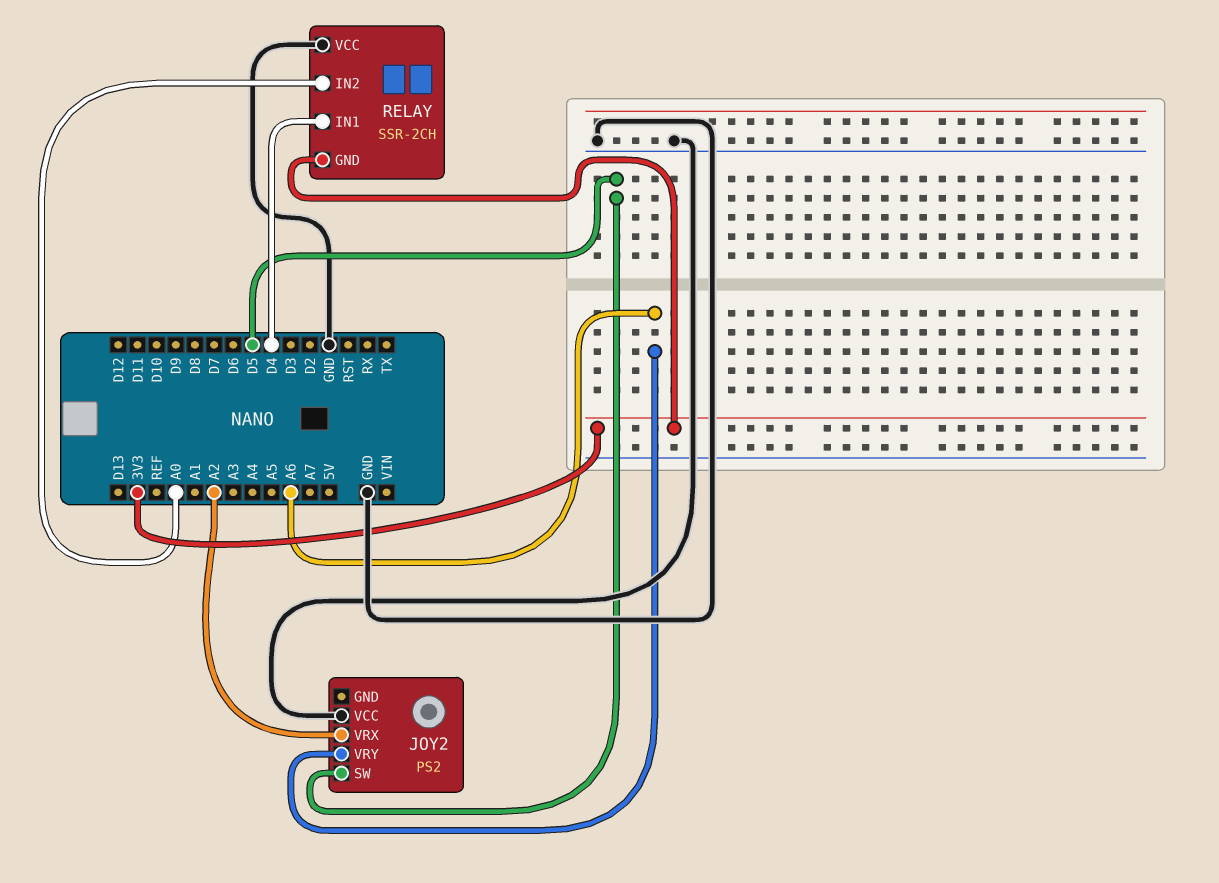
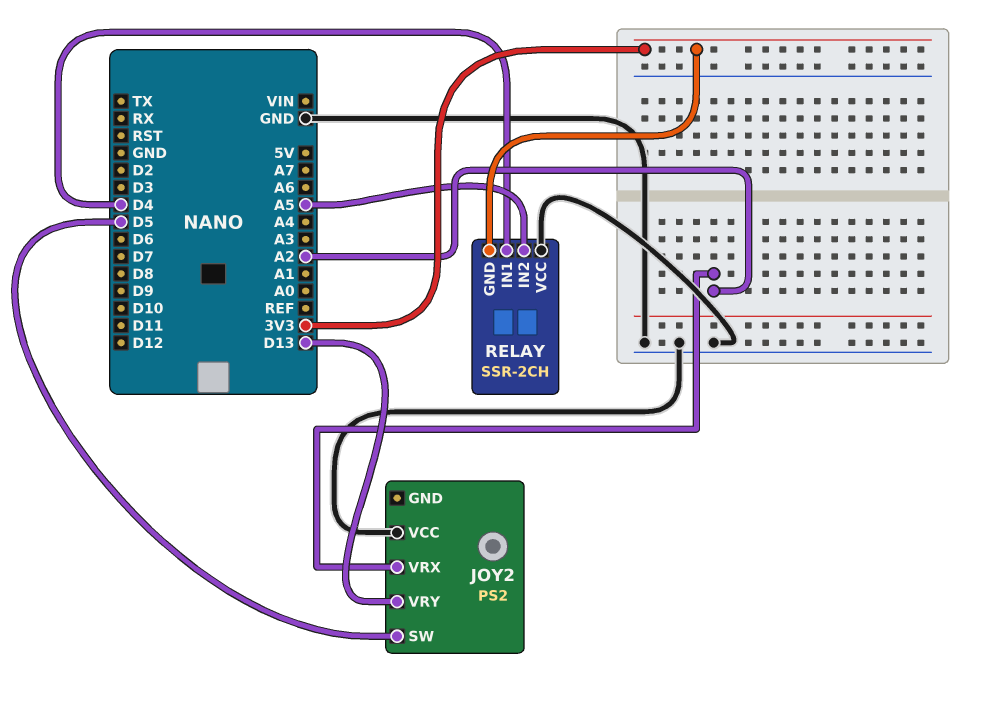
JOY2 pin VRY: A6 -> D13
RELAY pin IN2: A0 -> A5

